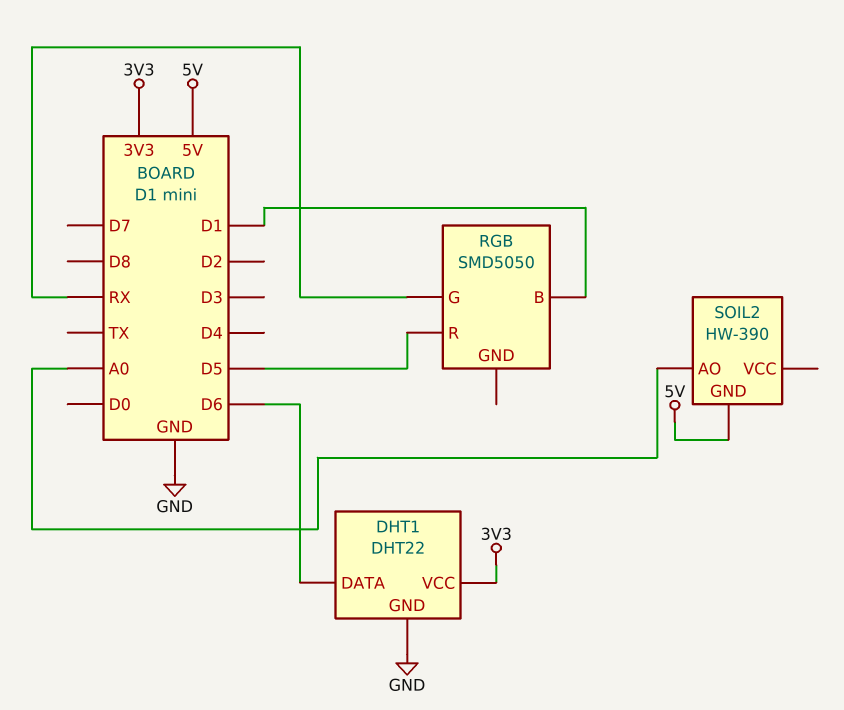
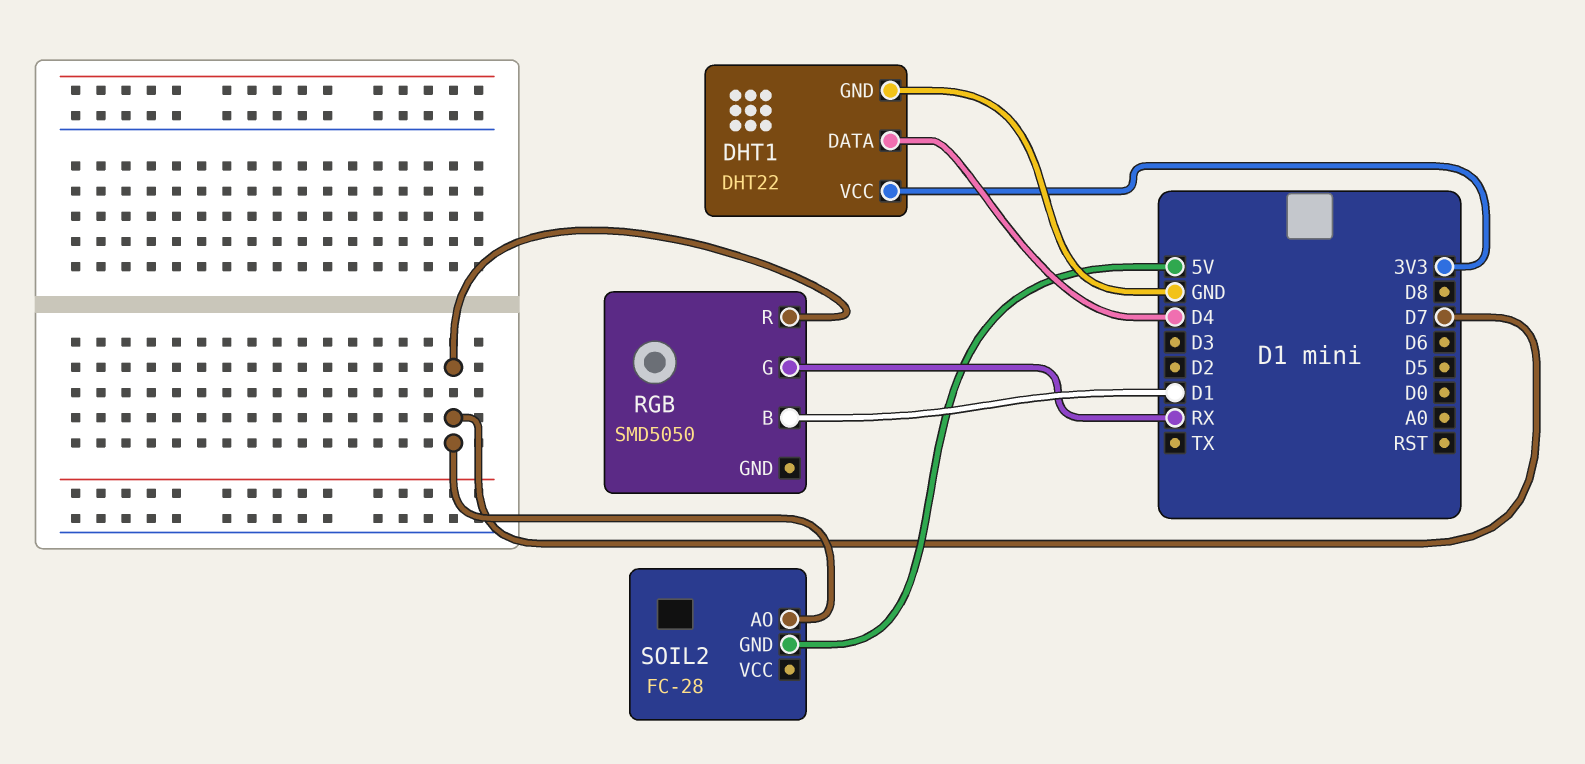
DHT1 pin DATA: D6 -> D4
RGB pin R: D5 -> D7
SOIL2: HW-390 -> FC-28
SOIL2 pin AO: A0 -> D7

